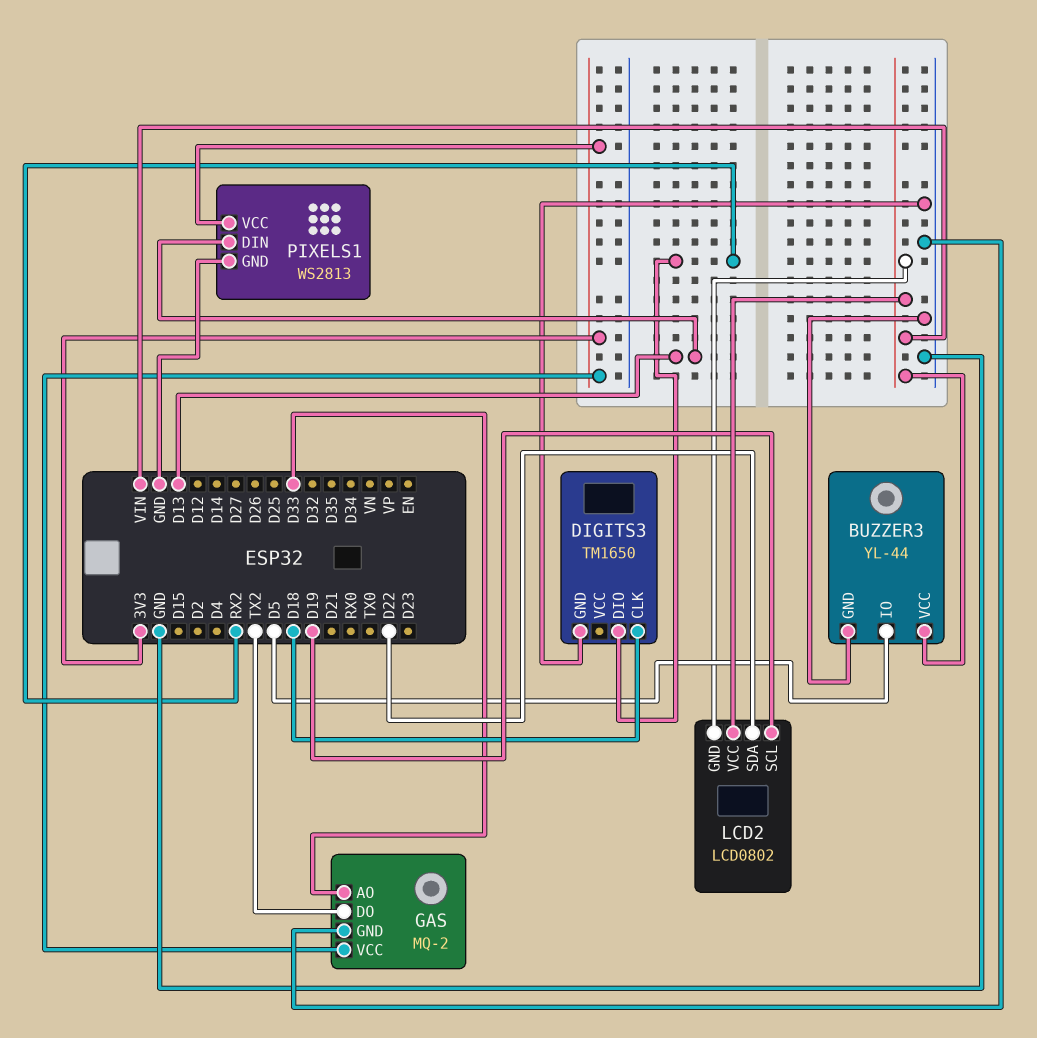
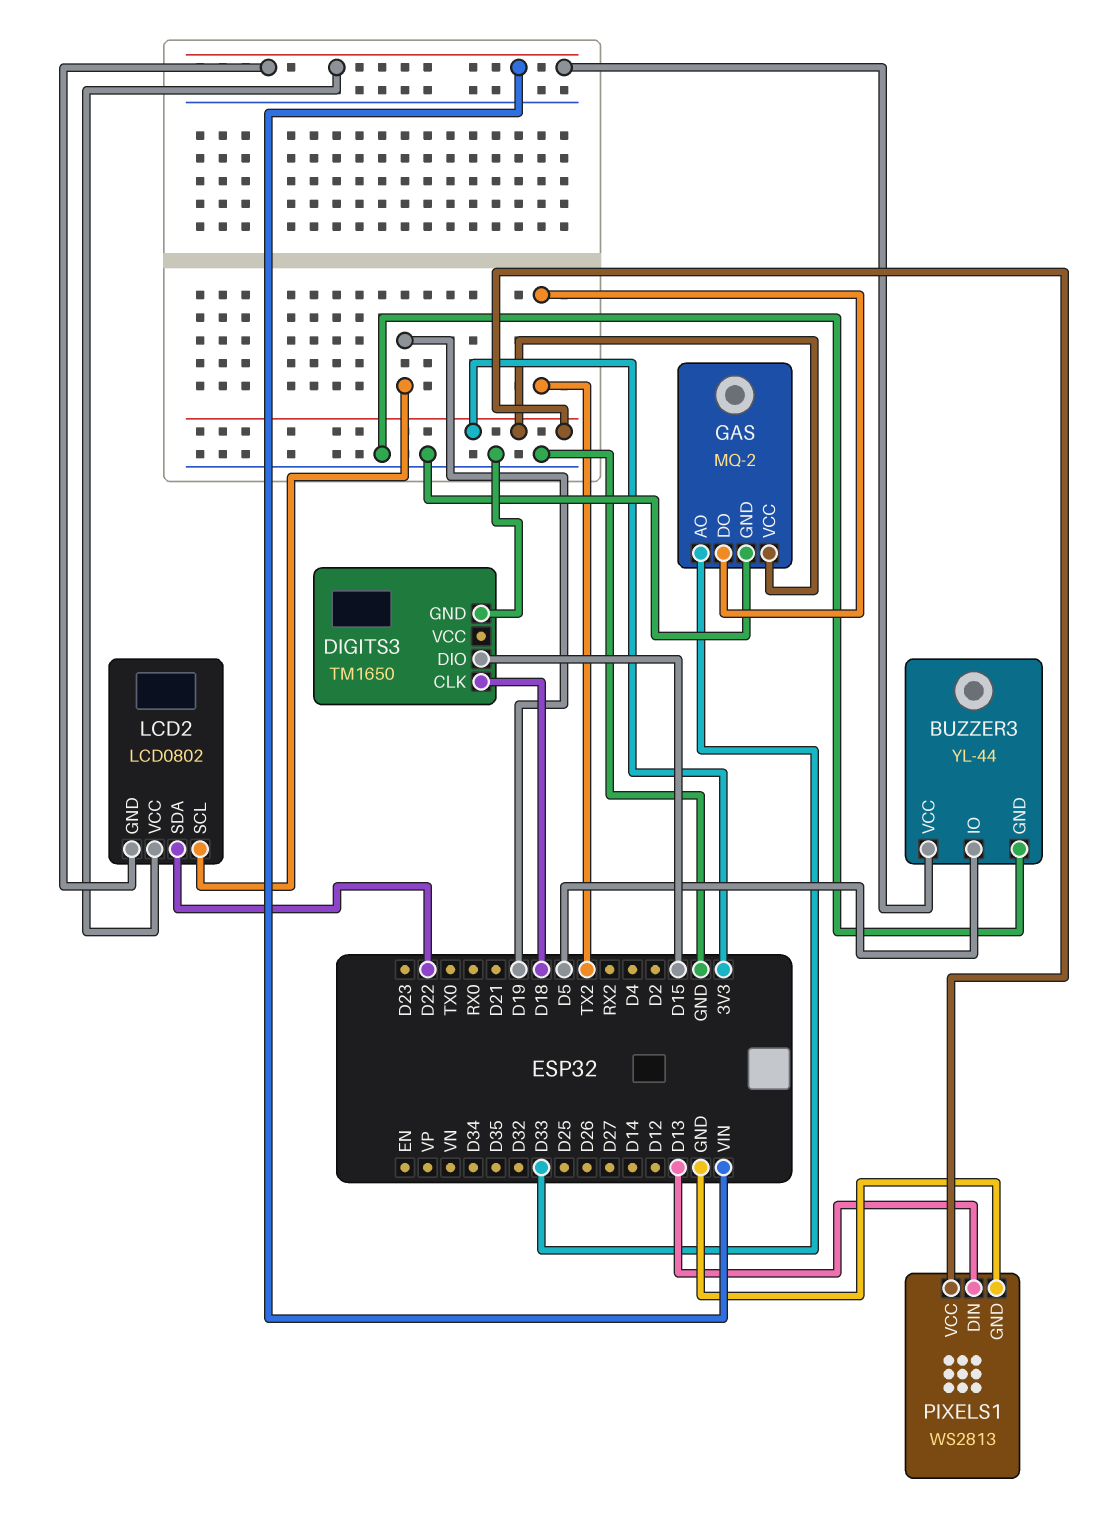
DIGITS3 pin DIO: RX2 -> D15

